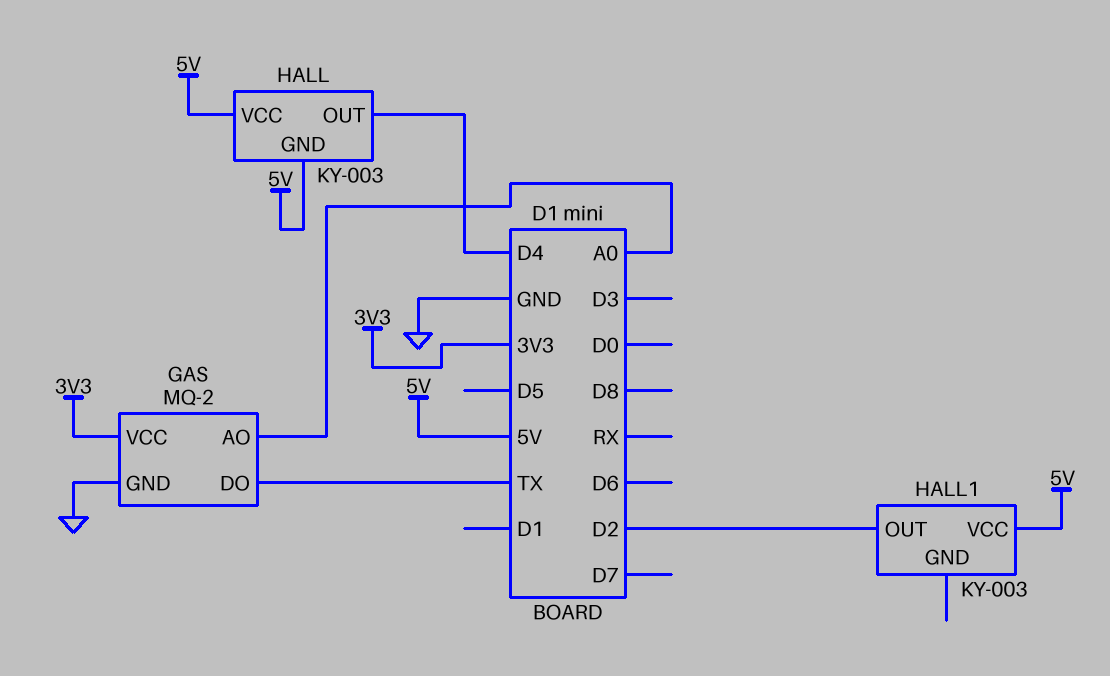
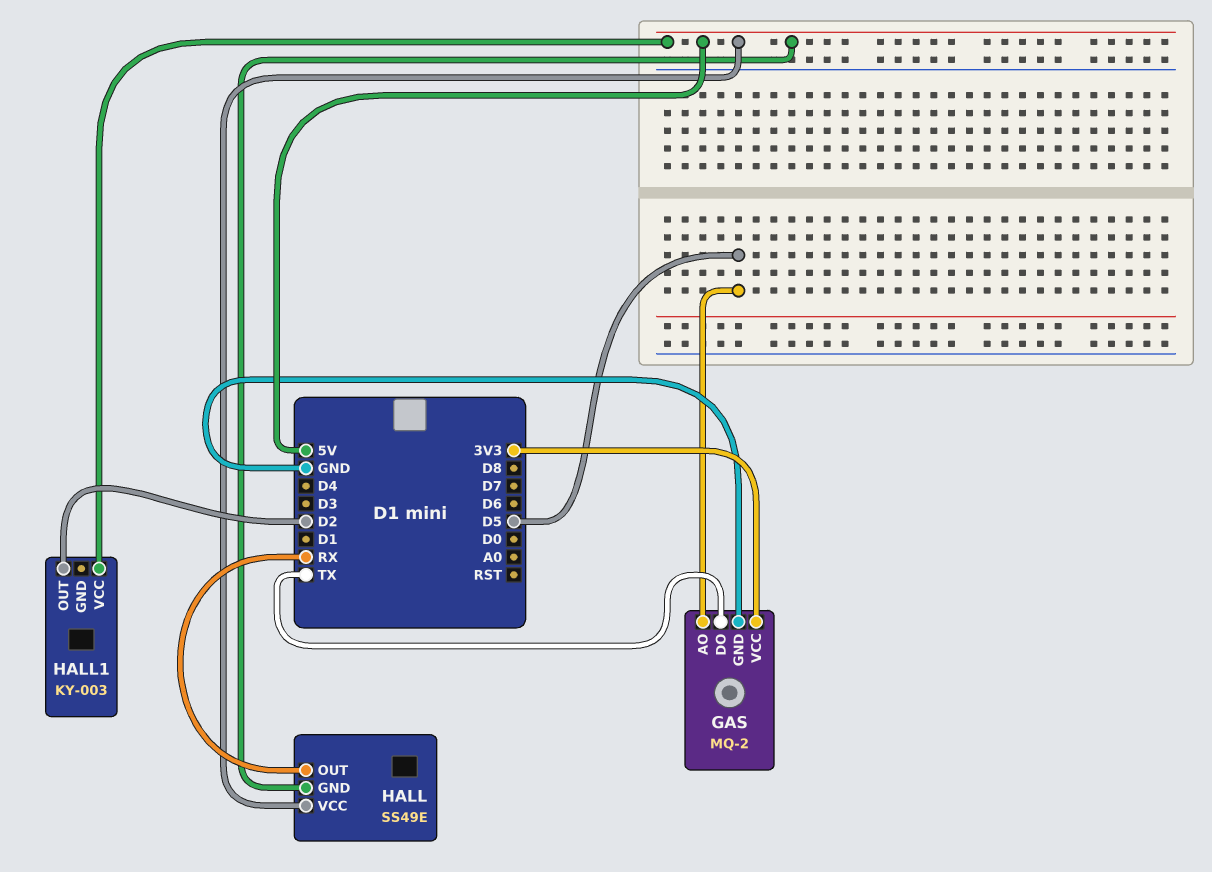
GAS pin AO: A0 -> D5
HALL: KY-003 -> SS49E
HALL pin OUT: D4 -> RX

